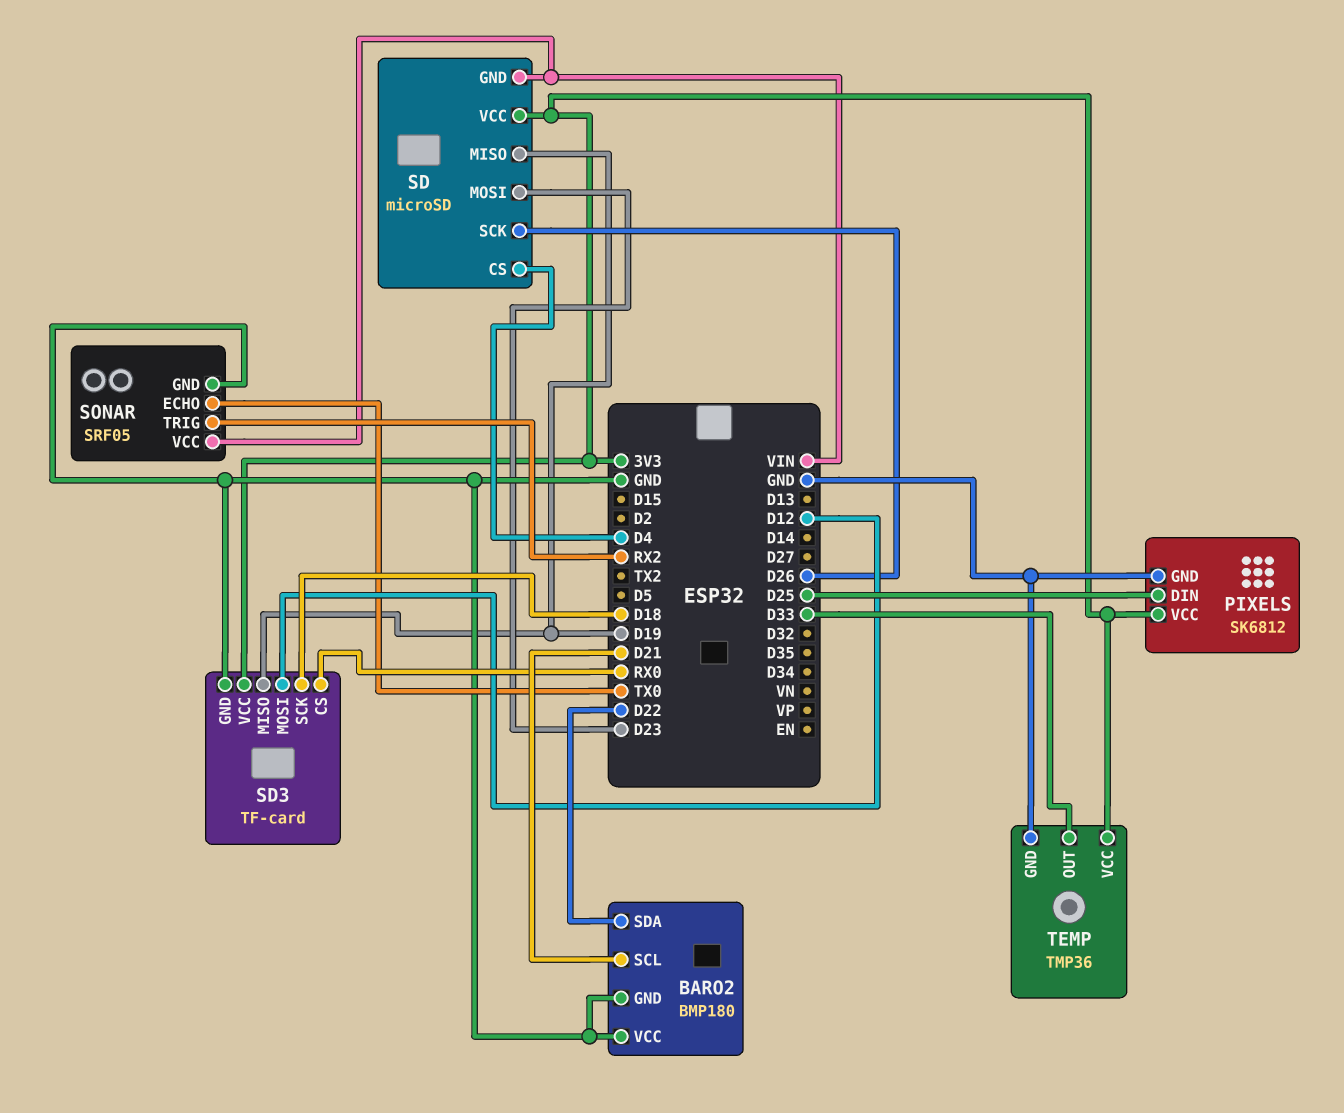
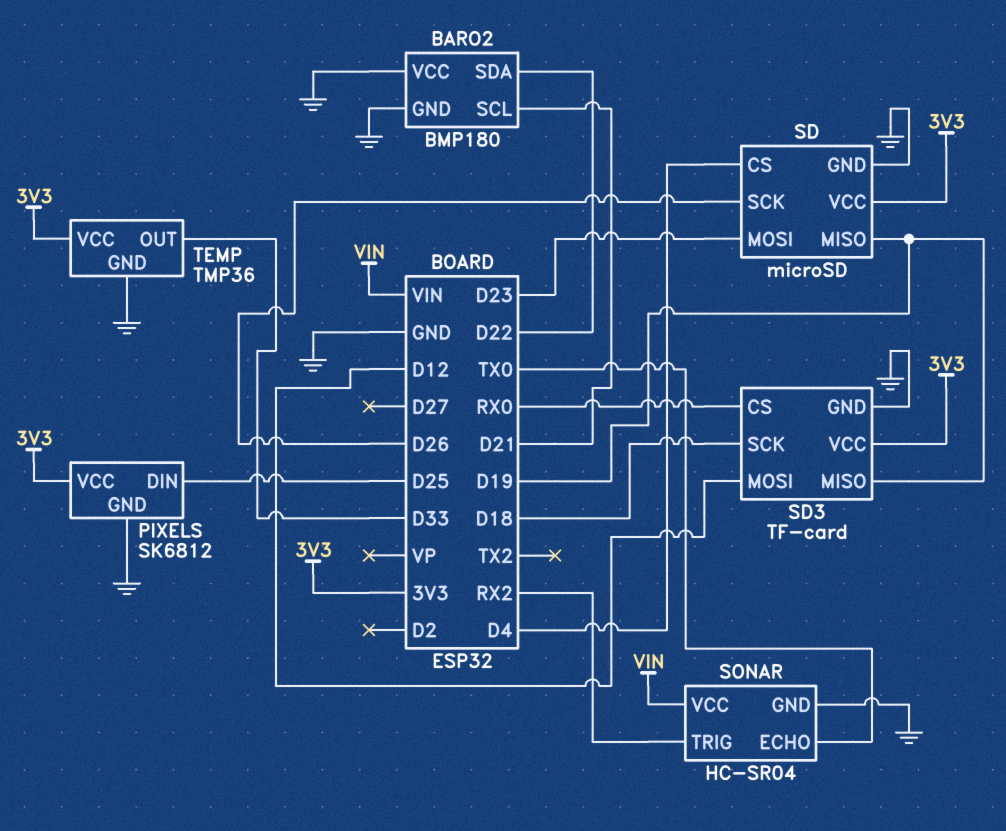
SD pin GND: VIN -> GND
SONAR: SRF05 -> HC-SR04

